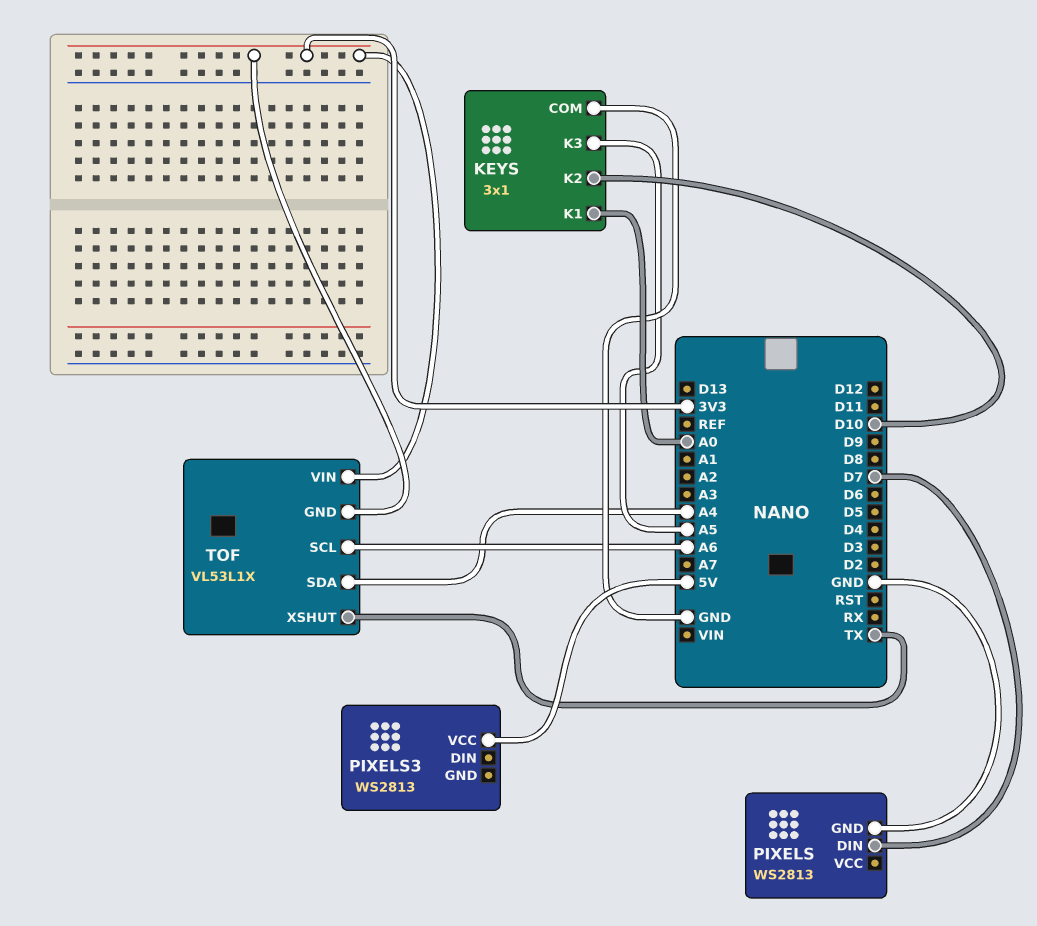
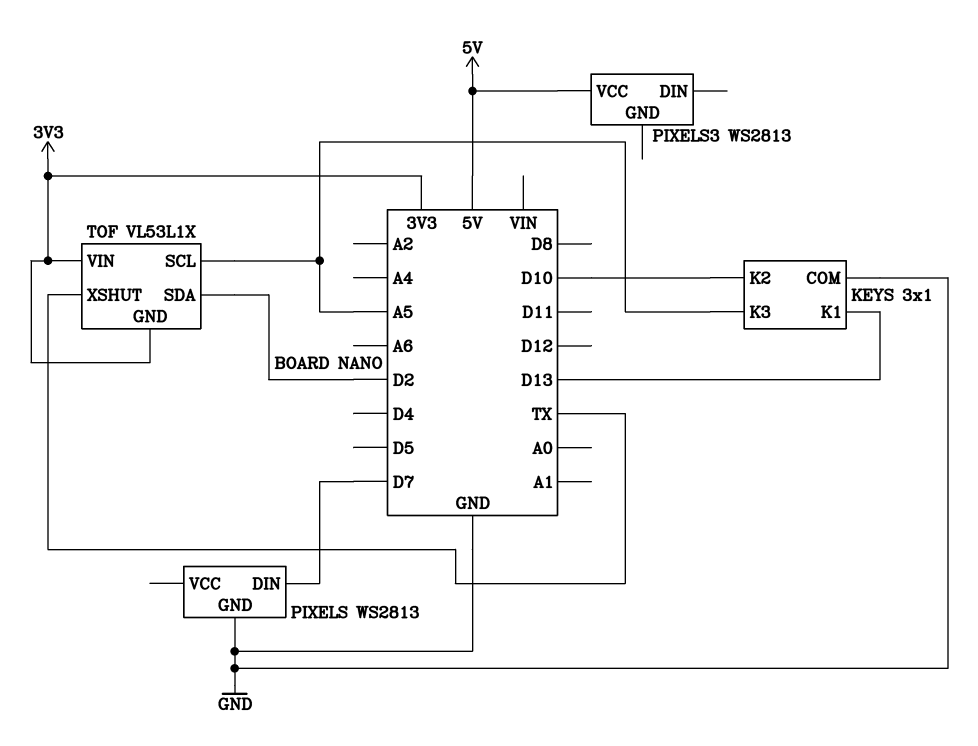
KEYS pin K1: A0 -> D13
TOF pin SCL: A6 -> A5
TOF pin SDA: A4 -> D2

